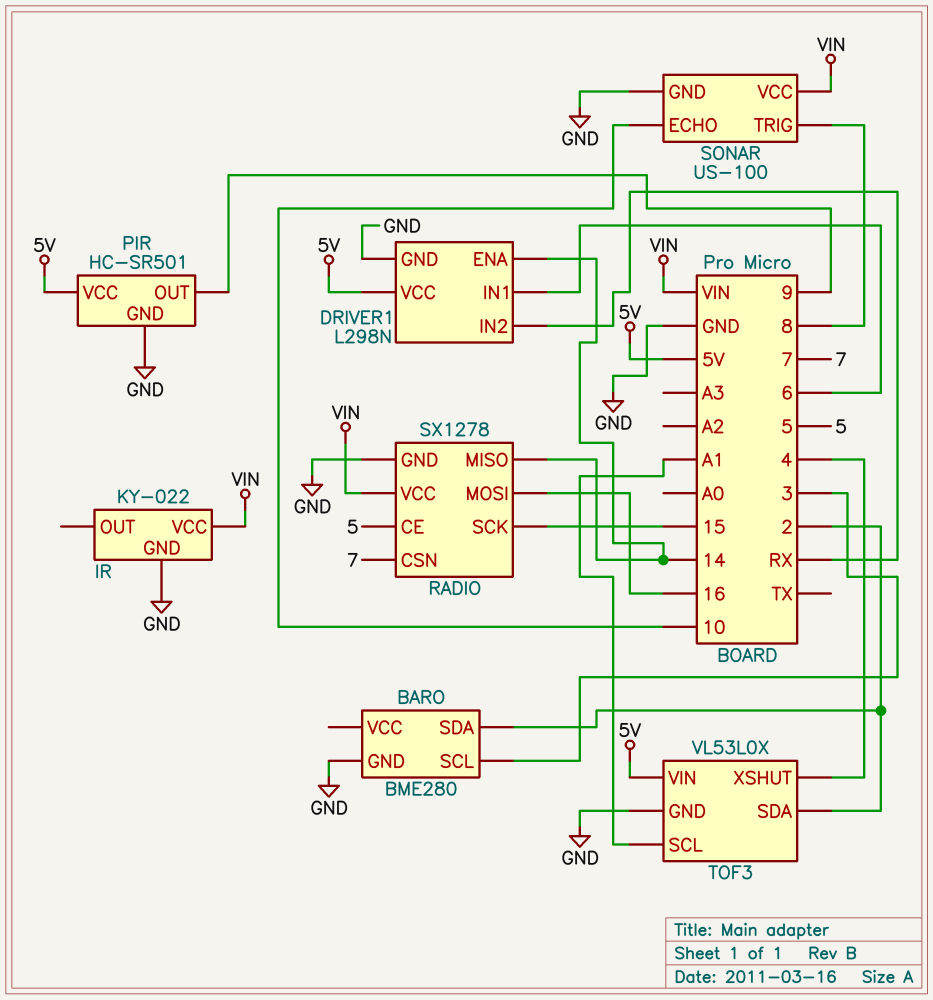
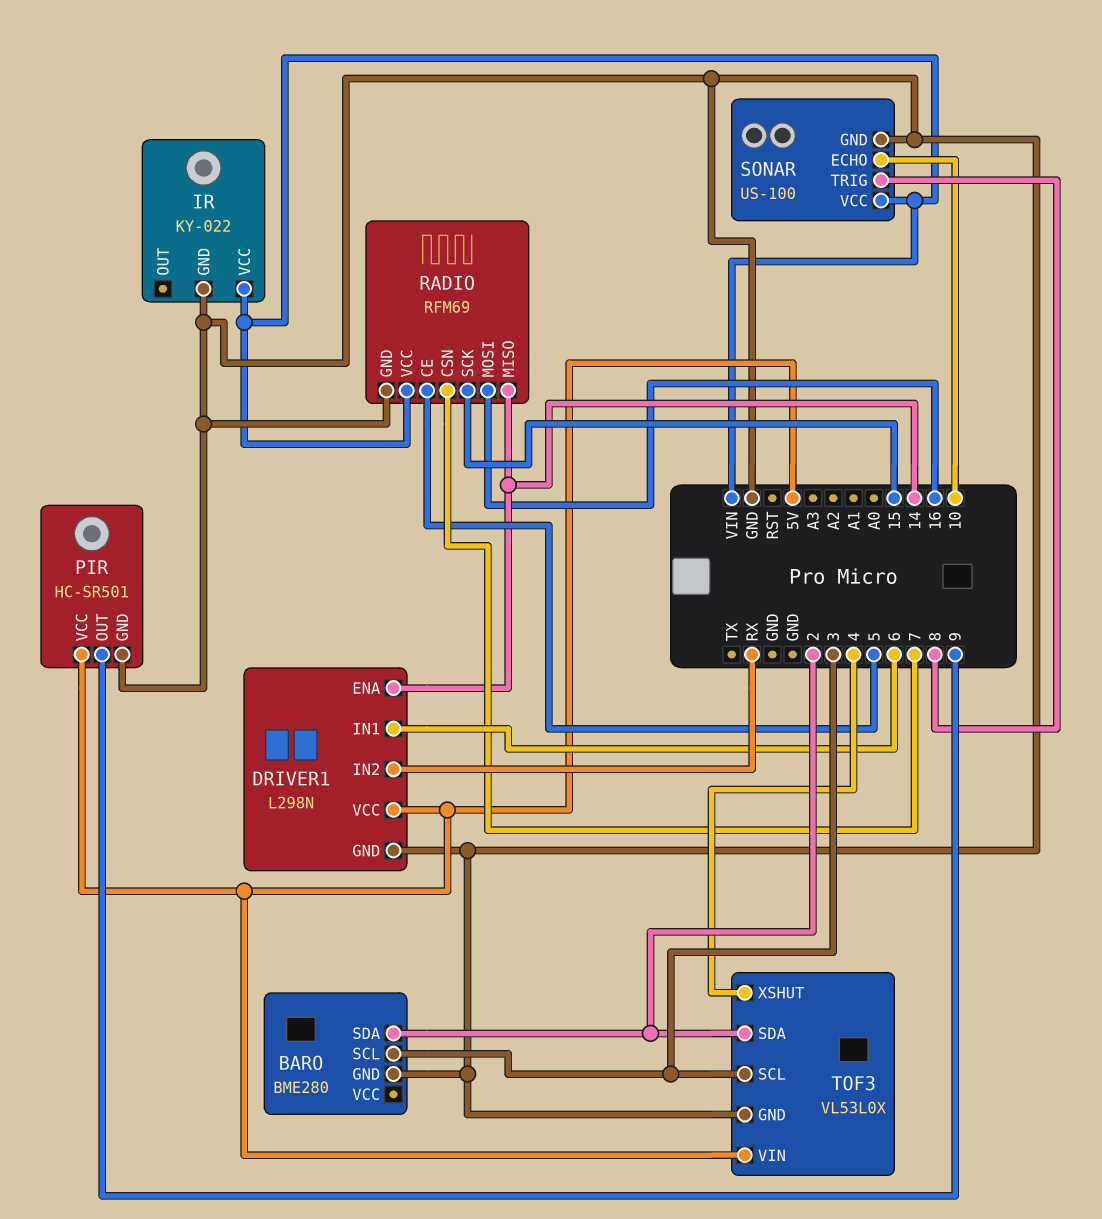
RADIO: SX1278 -> RFM69
TOF3 pin SCL: A1 -> 3

